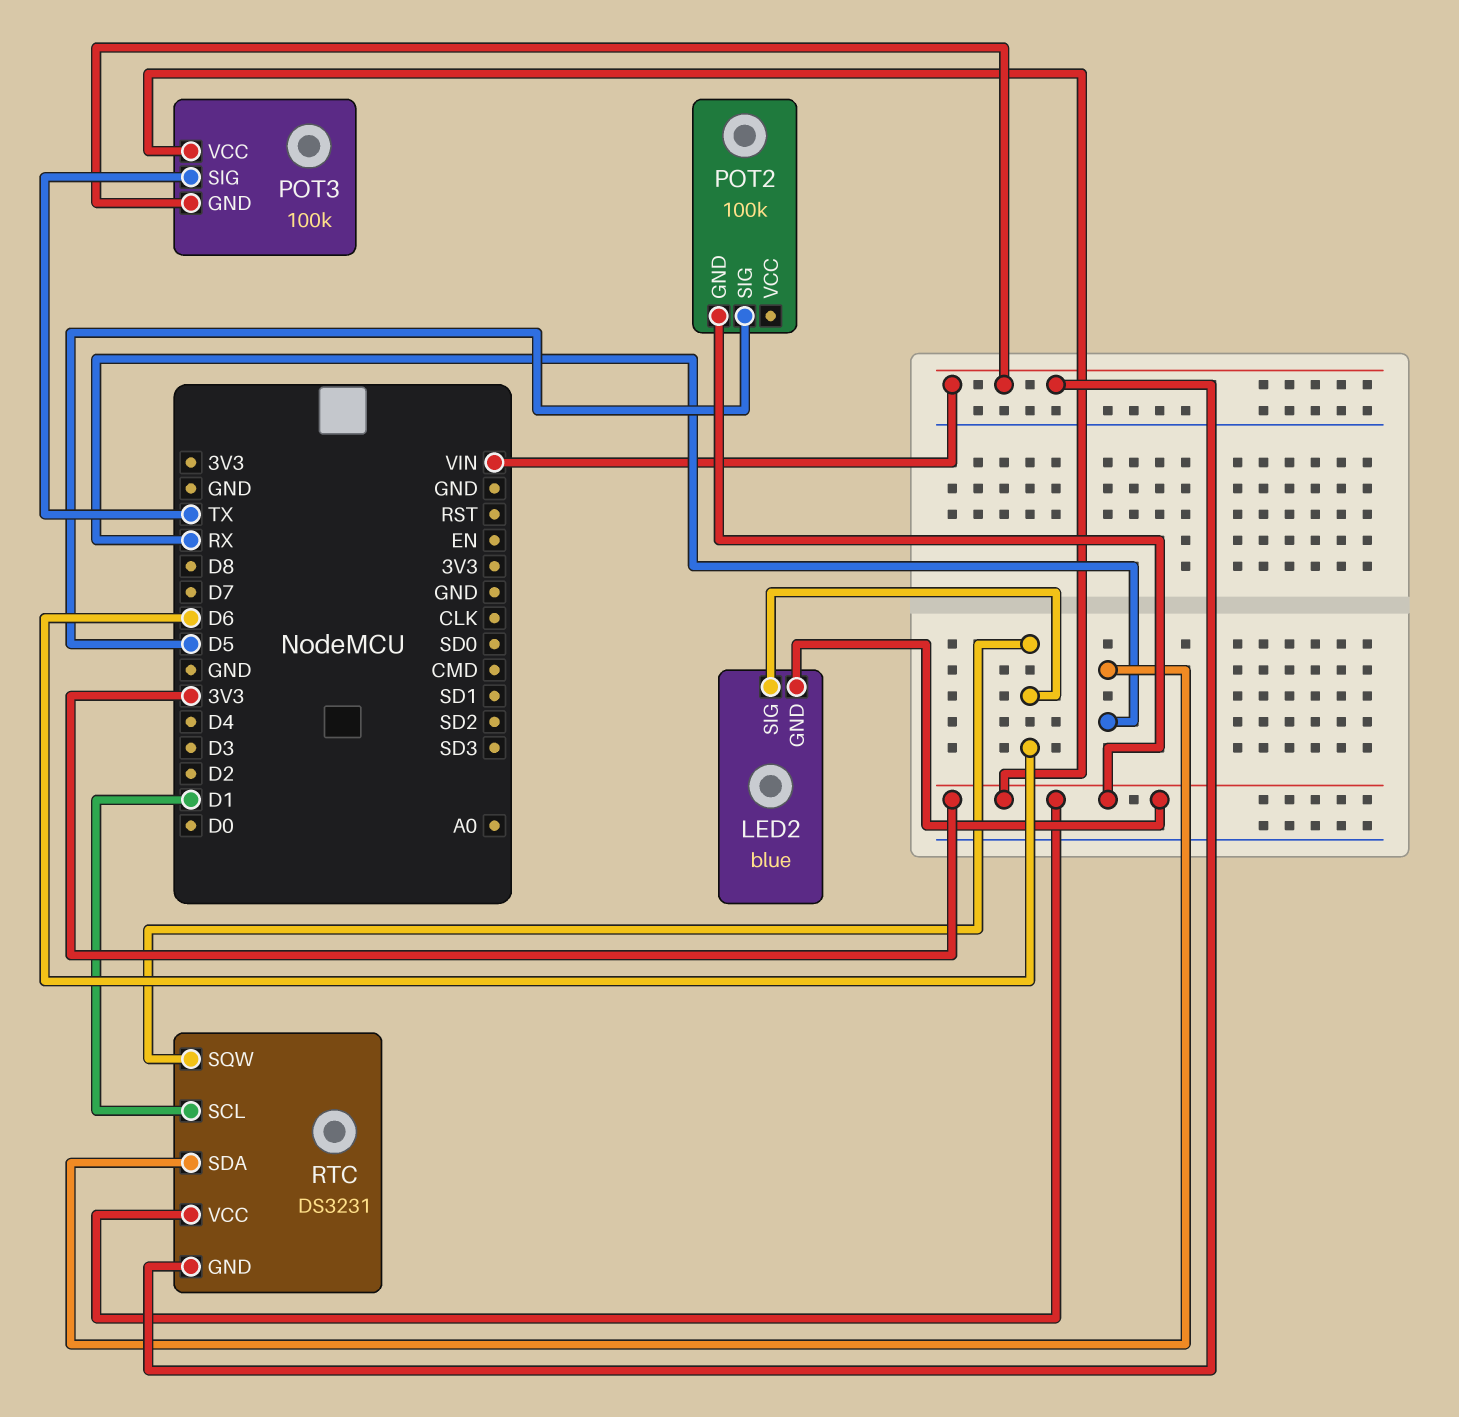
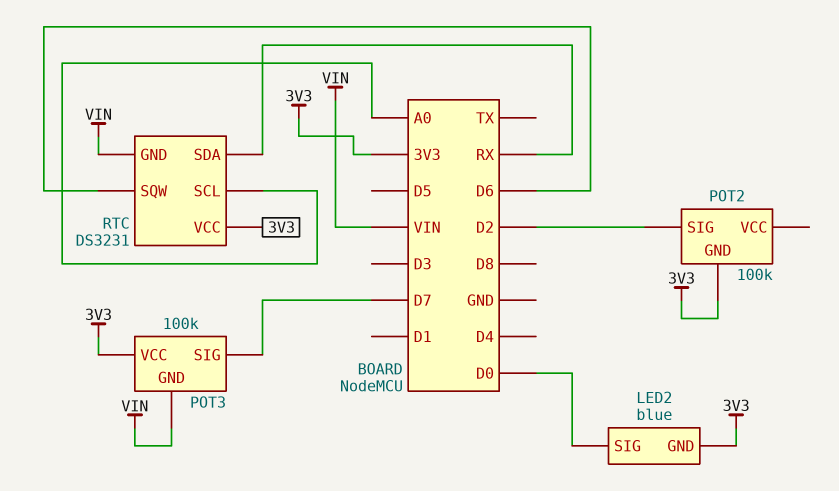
LED2 pin SIG: D6 -> D0
POT2 pin SIG: D5 -> D2
POT3 pin SIG: TX -> D7
RTC pin SCL: D1 -> A0

